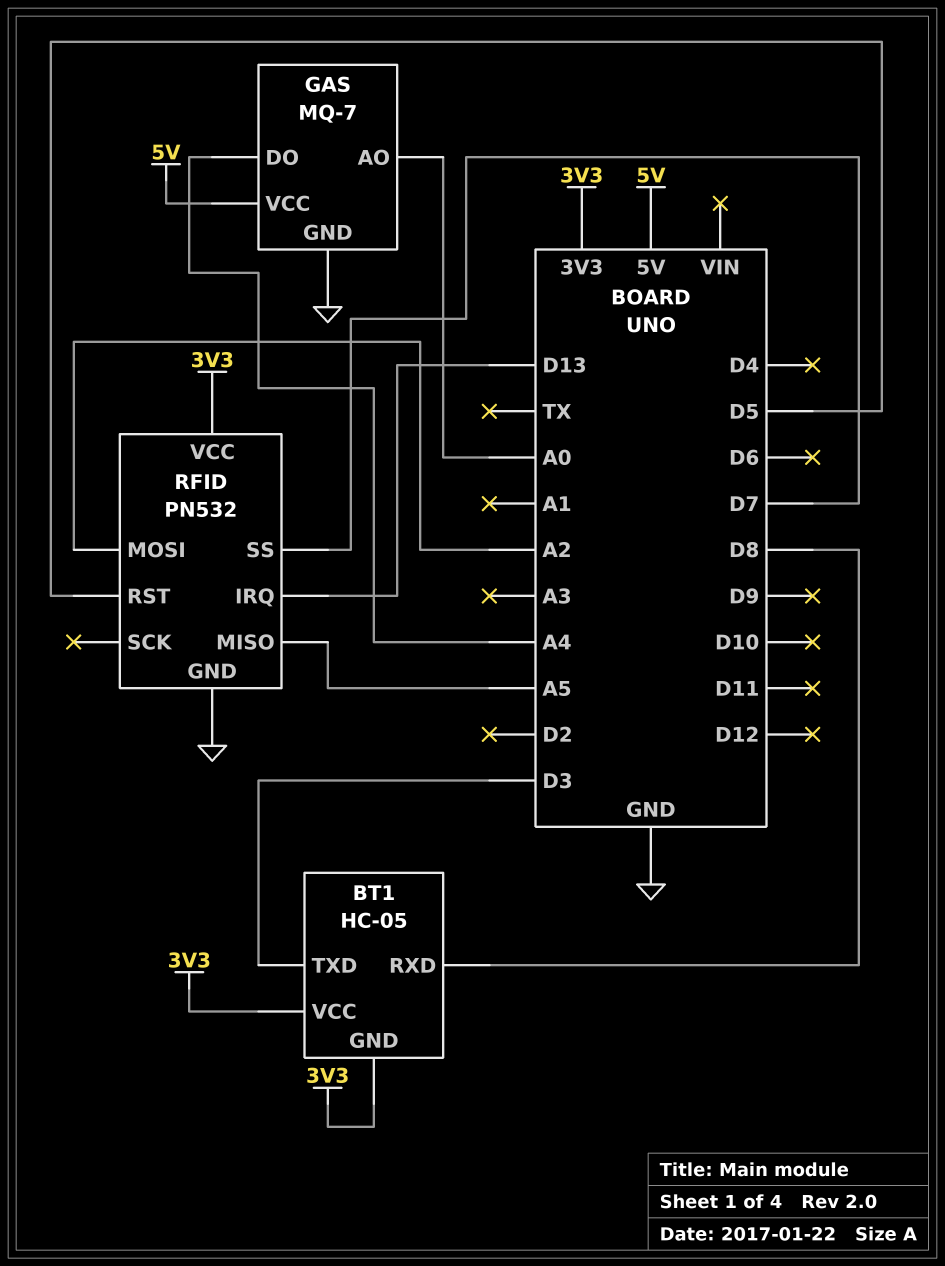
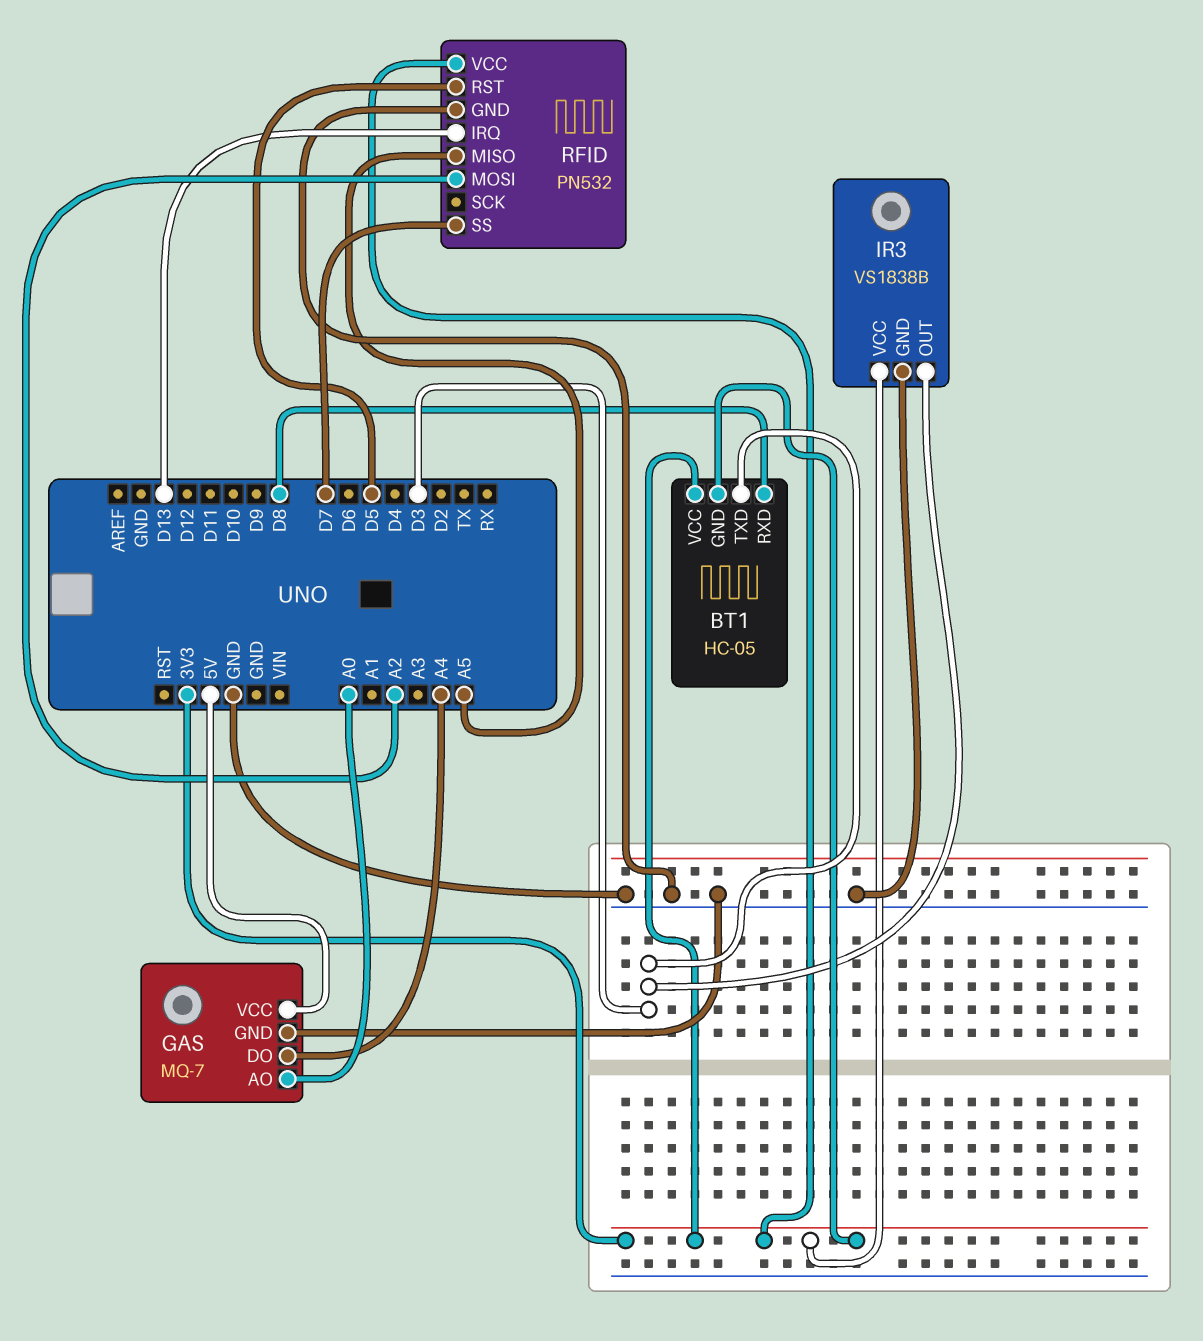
IR3: none -> VS1838B
IR3 pin GND: none -> GND
IR3 pin OUT: none -> D3
IR3 pin VCC: none -> 3V3

